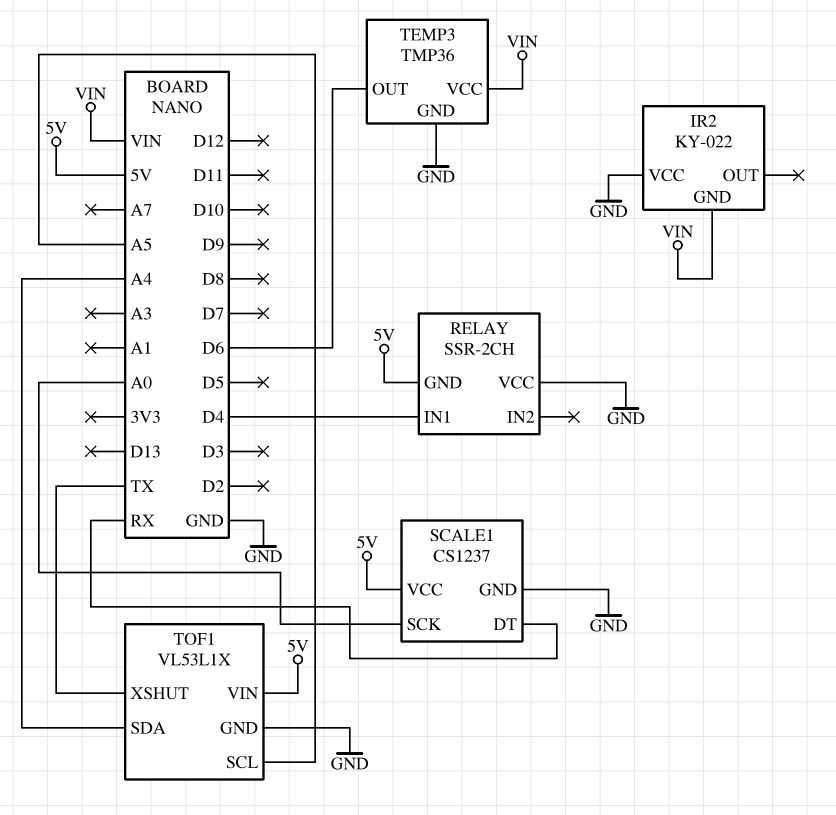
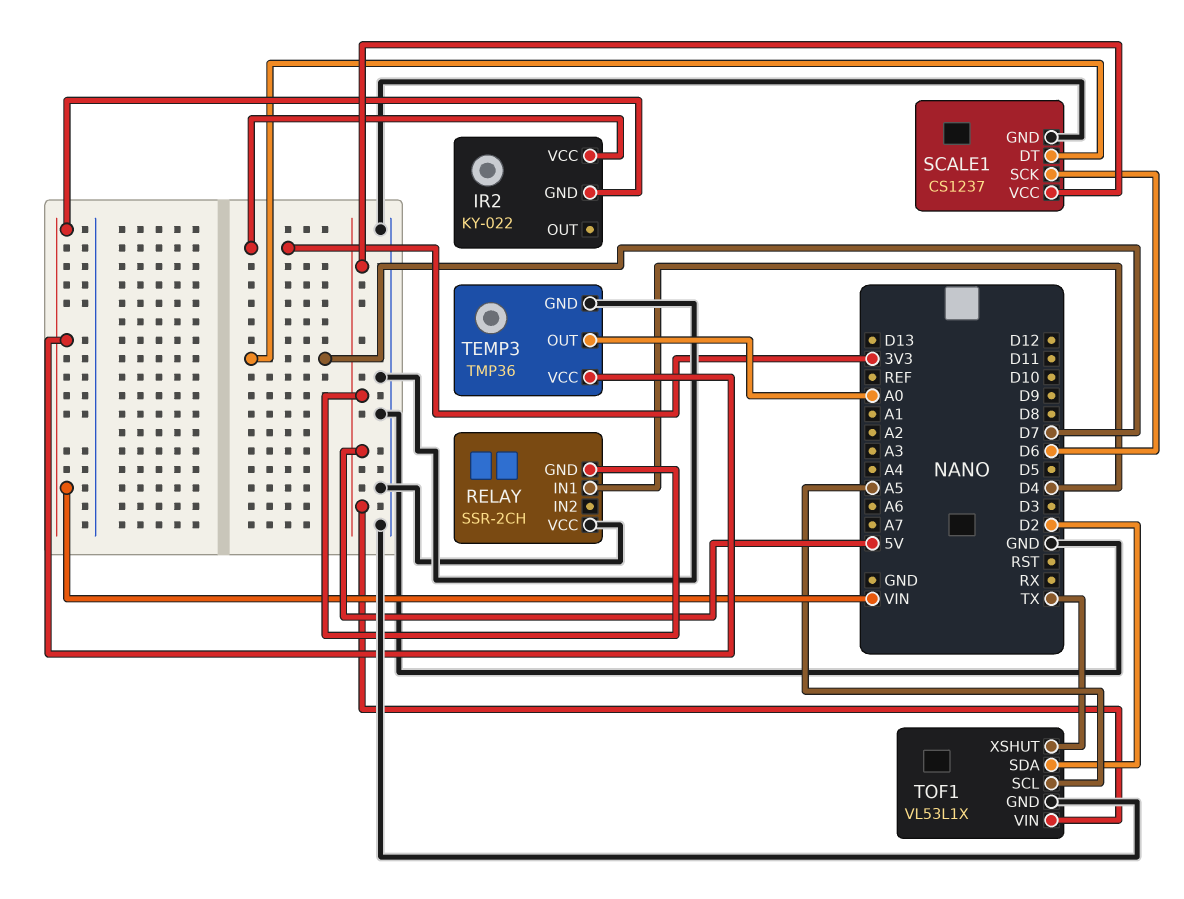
IR2 pin VCC: GND -> 3V3
SCALE1 pin DT: RX -> D7
SCALE1 pin SCK: A0 -> D6
TEMP3 pin OUT: D6 -> A0
TOF1 pin SDA: A4 -> D2

